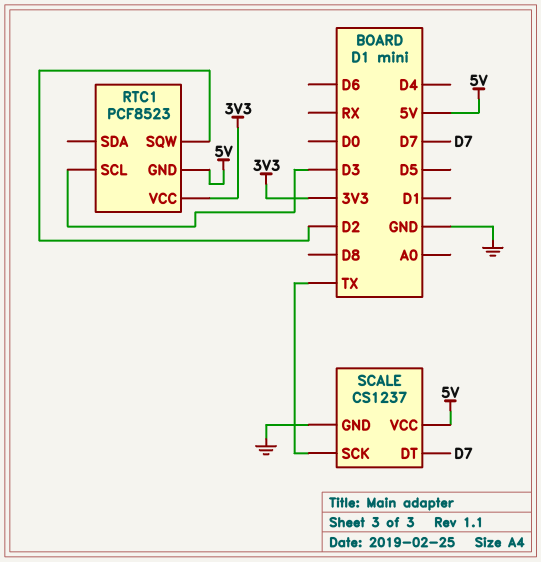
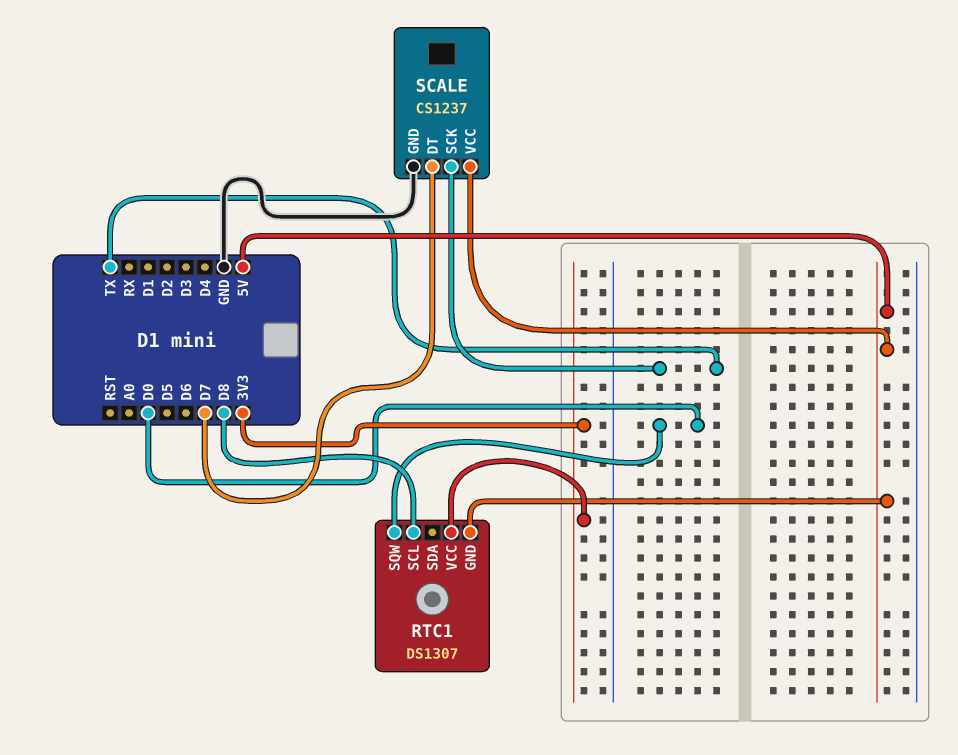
RTC1: PCF8523 -> DS1307
RTC1 pin SCL: D3 -> D8
RTC1 pin SQW: D2 -> D0

